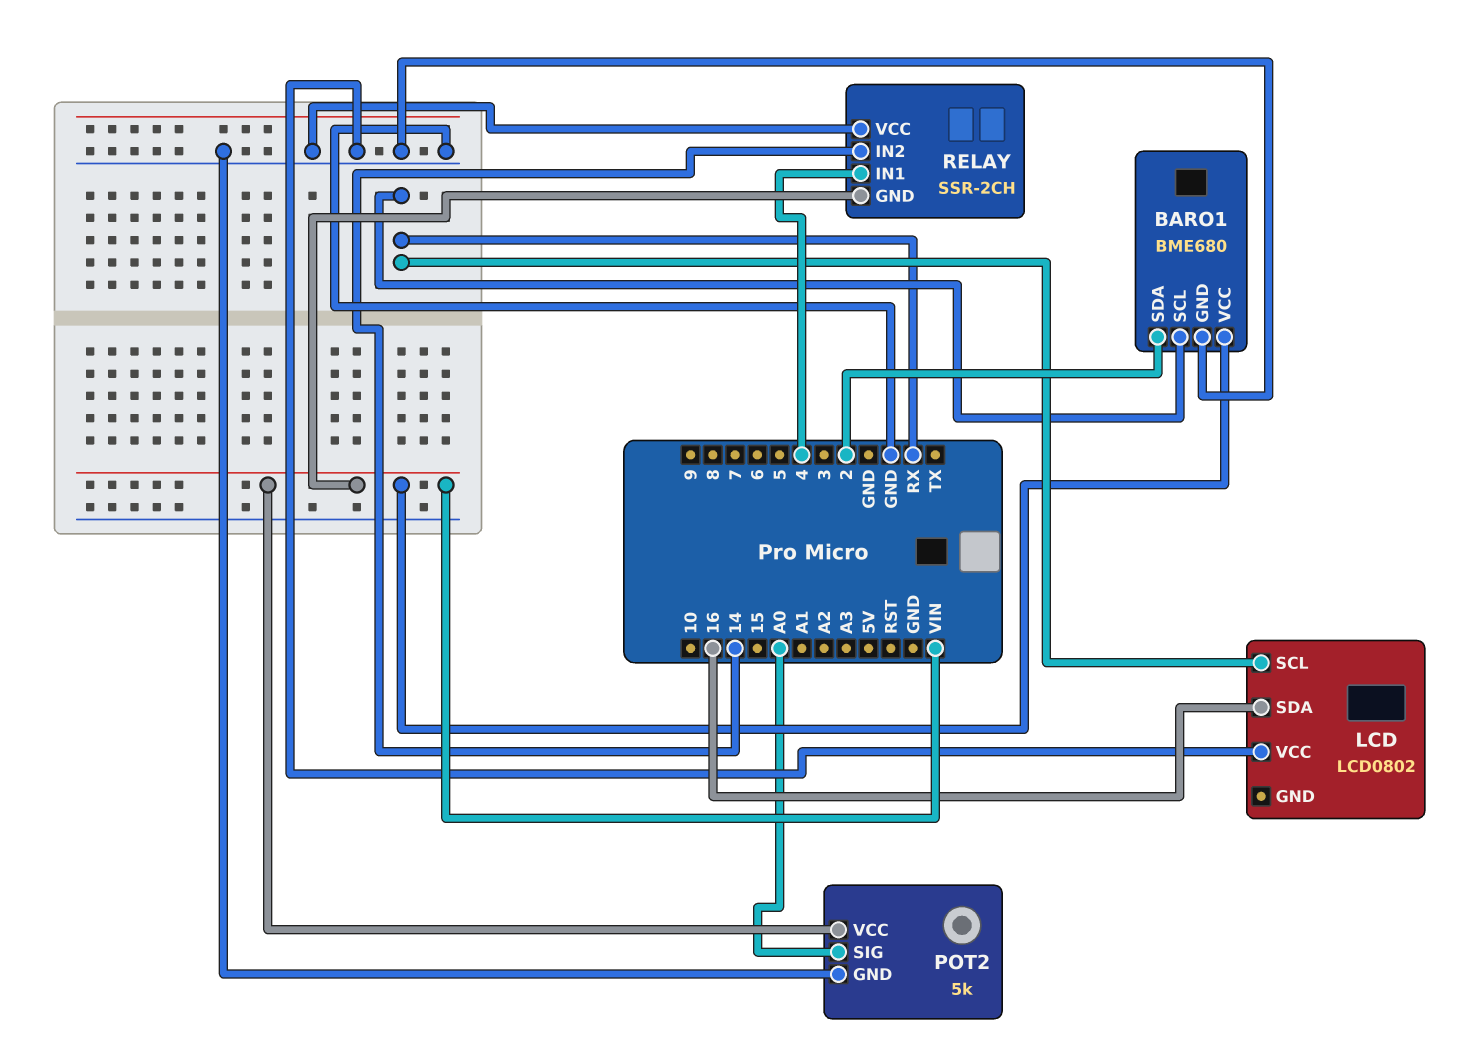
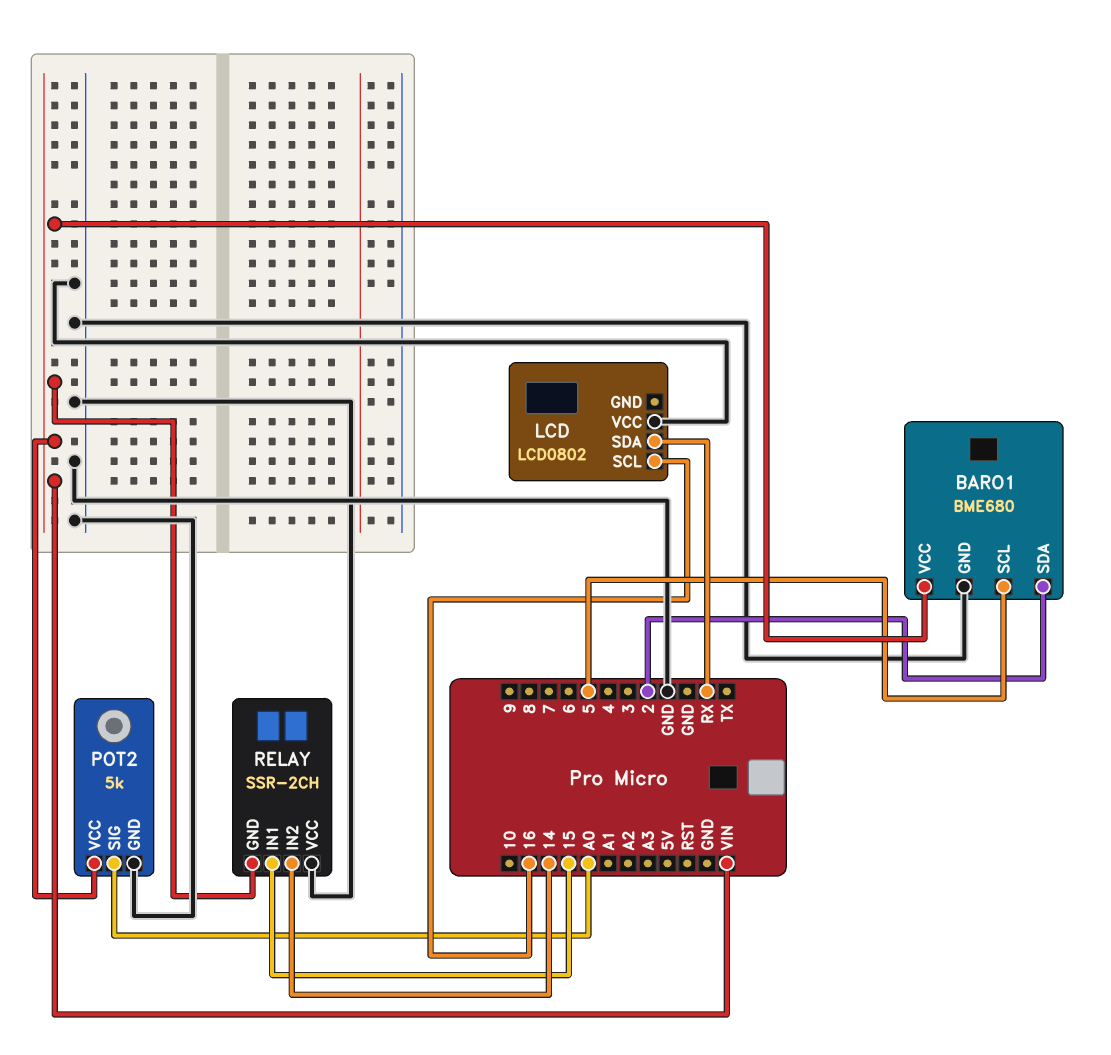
BARO1 pin SCL: RX -> 5
LCD pin SCL: RX -> 16
LCD pin SDA: 16 -> RX
RELAY pin IN1: 4 -> 15

